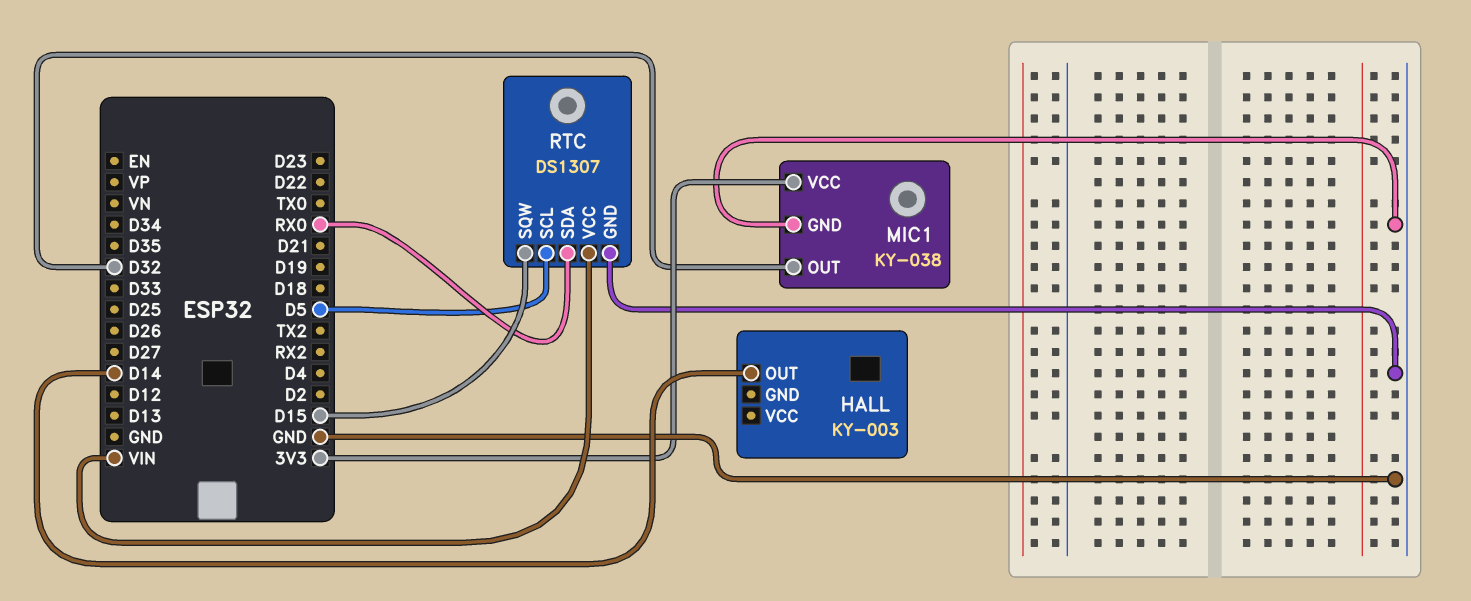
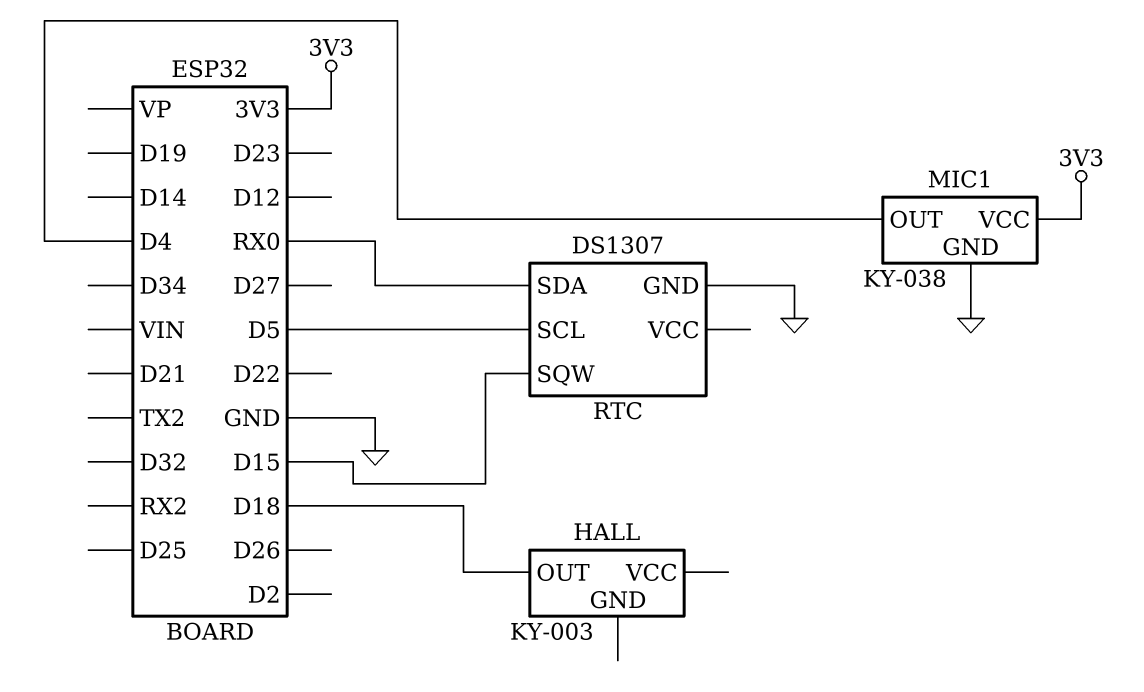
HALL pin OUT: D14 -> D18
MIC1 pin OUT: D32 -> D4
RTC pin VCC: VIN -> none

